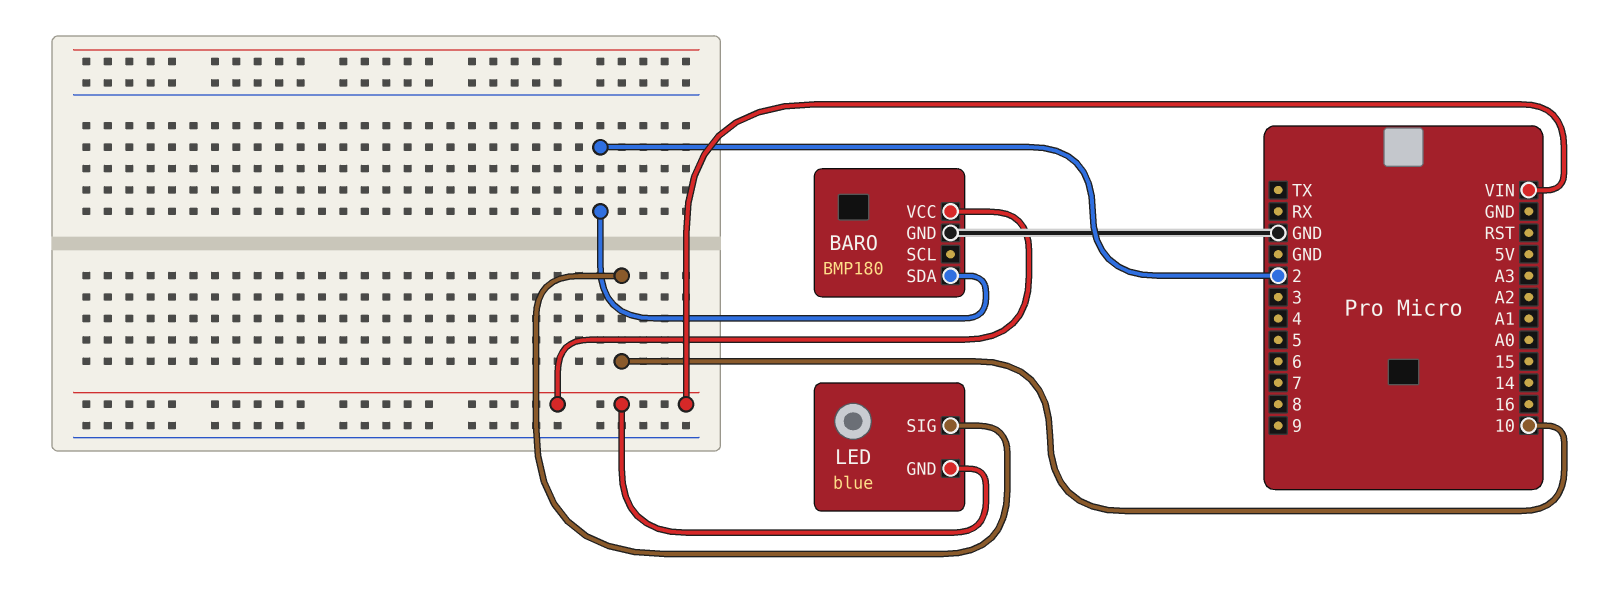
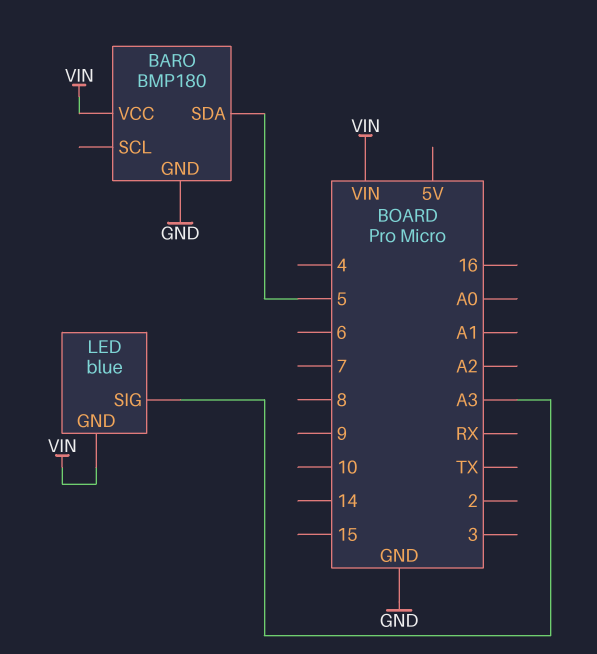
BARO pin SDA: 2 -> 5
LED pin SIG: 10 -> A3

